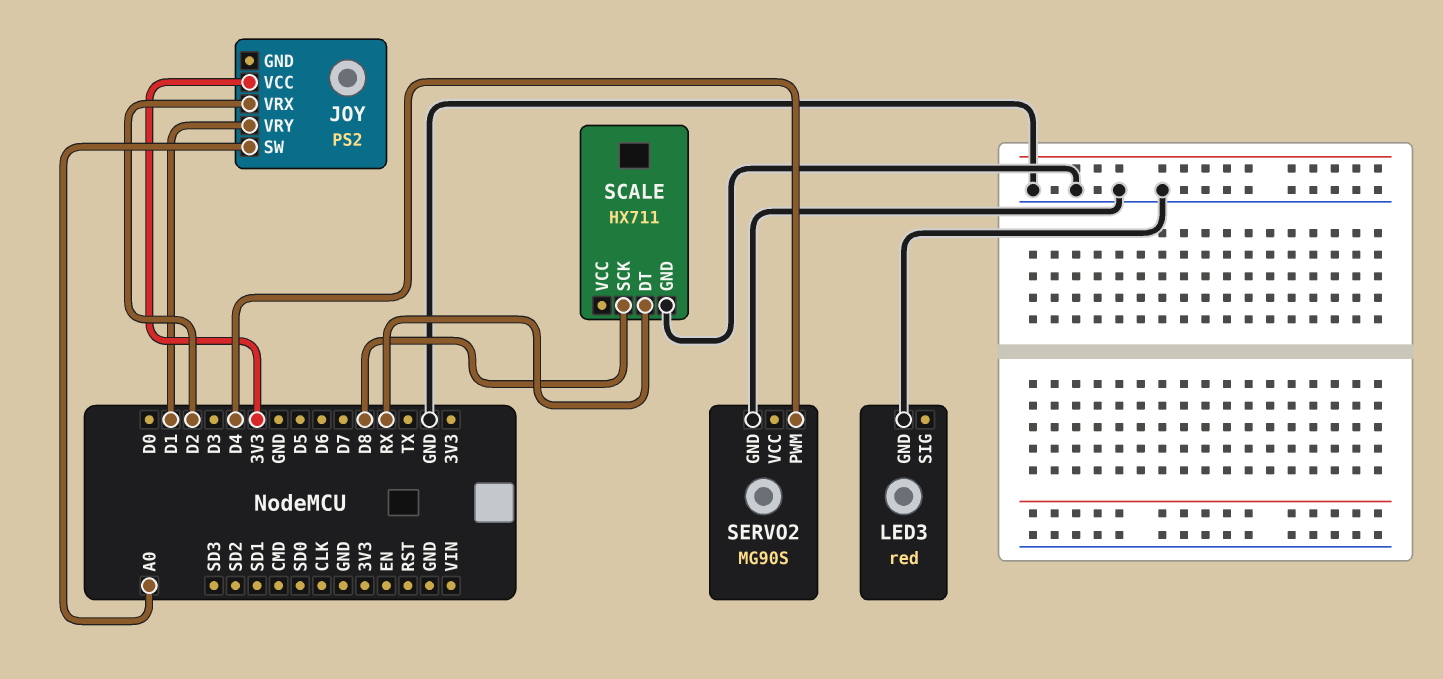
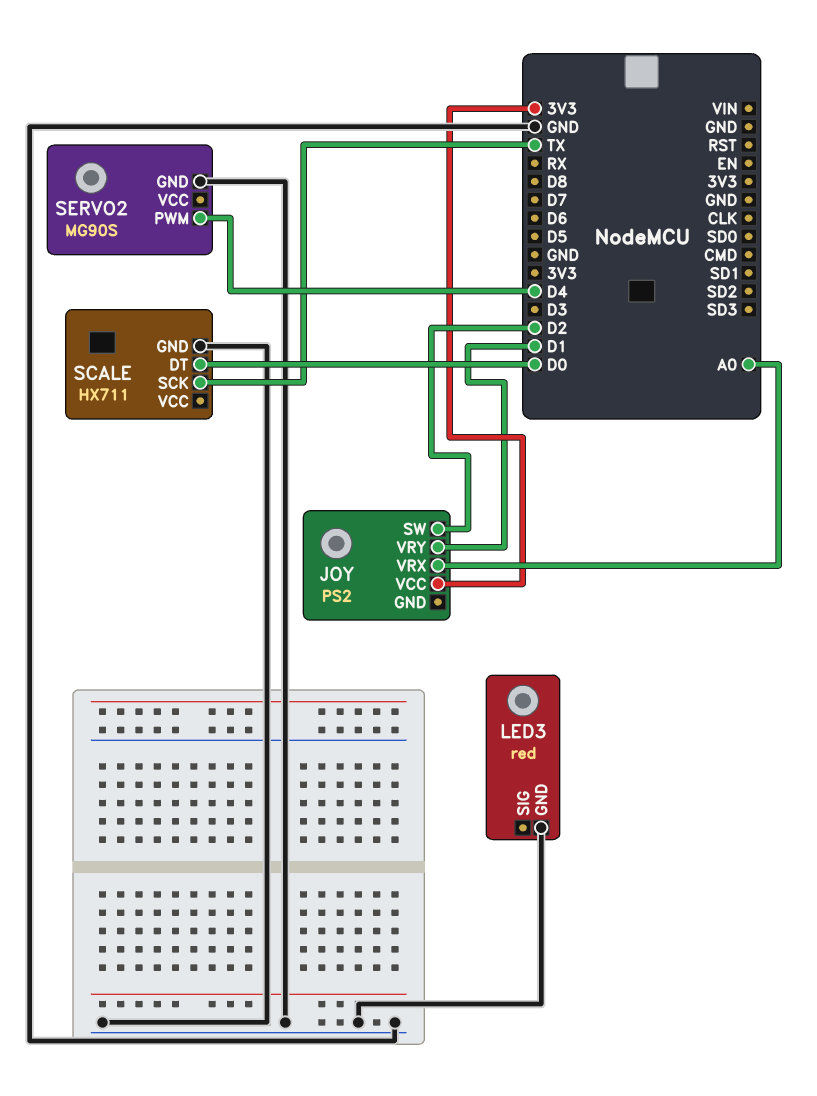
JOY pin SW: A0 -> D2
JOY pin VRX: D2 -> A0
SCALE pin DT: RX -> D0
SCALE pin SCK: D8 -> TX

